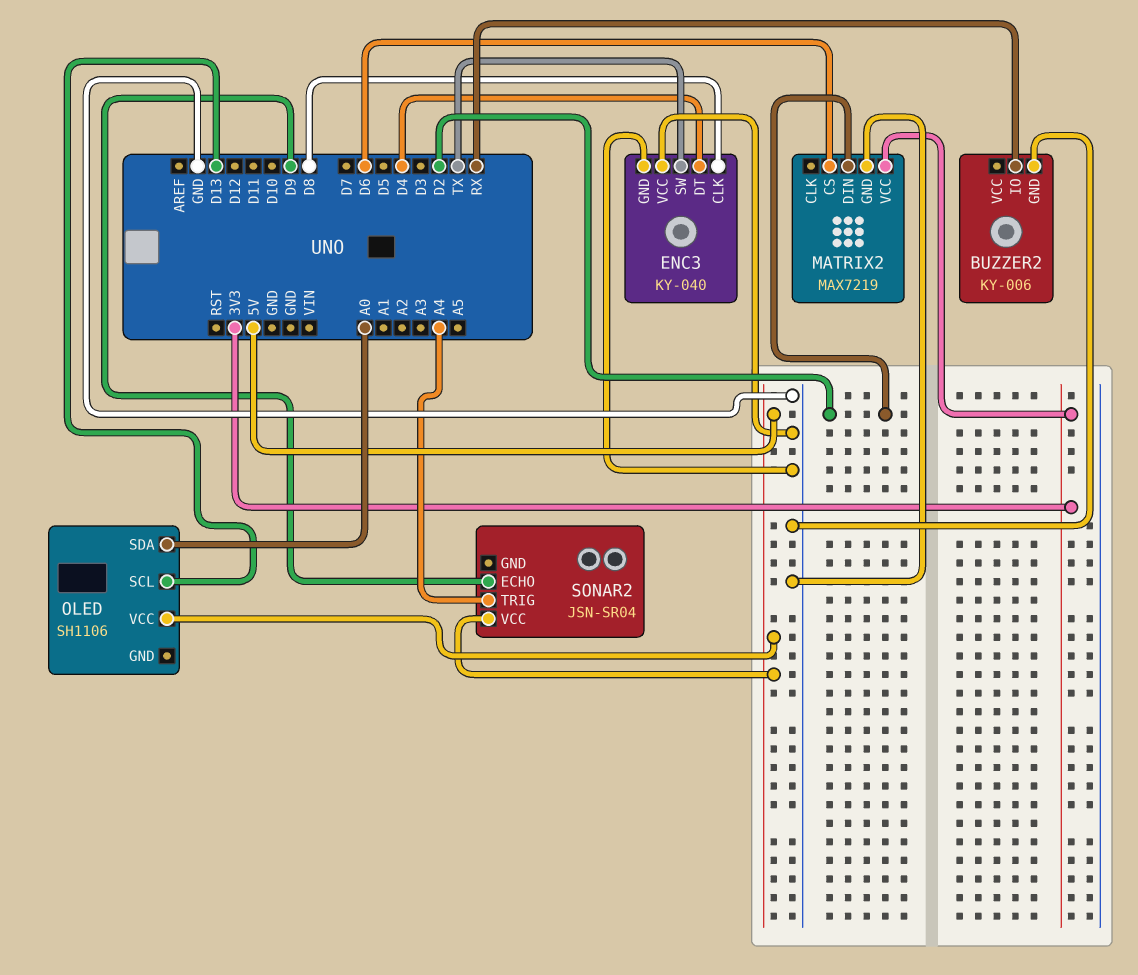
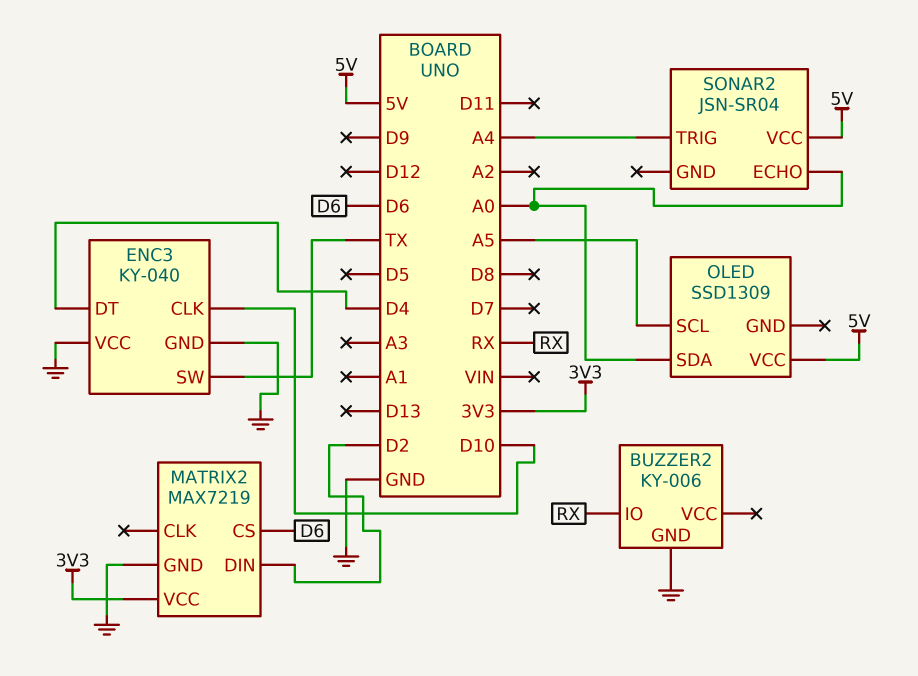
ENC3 pin CLK: D8 -> D10
OLED: SH1106 -> SSD1309
OLED pin SCL: D13 -> A5
SONAR2 pin ECHO: D9 -> A0

